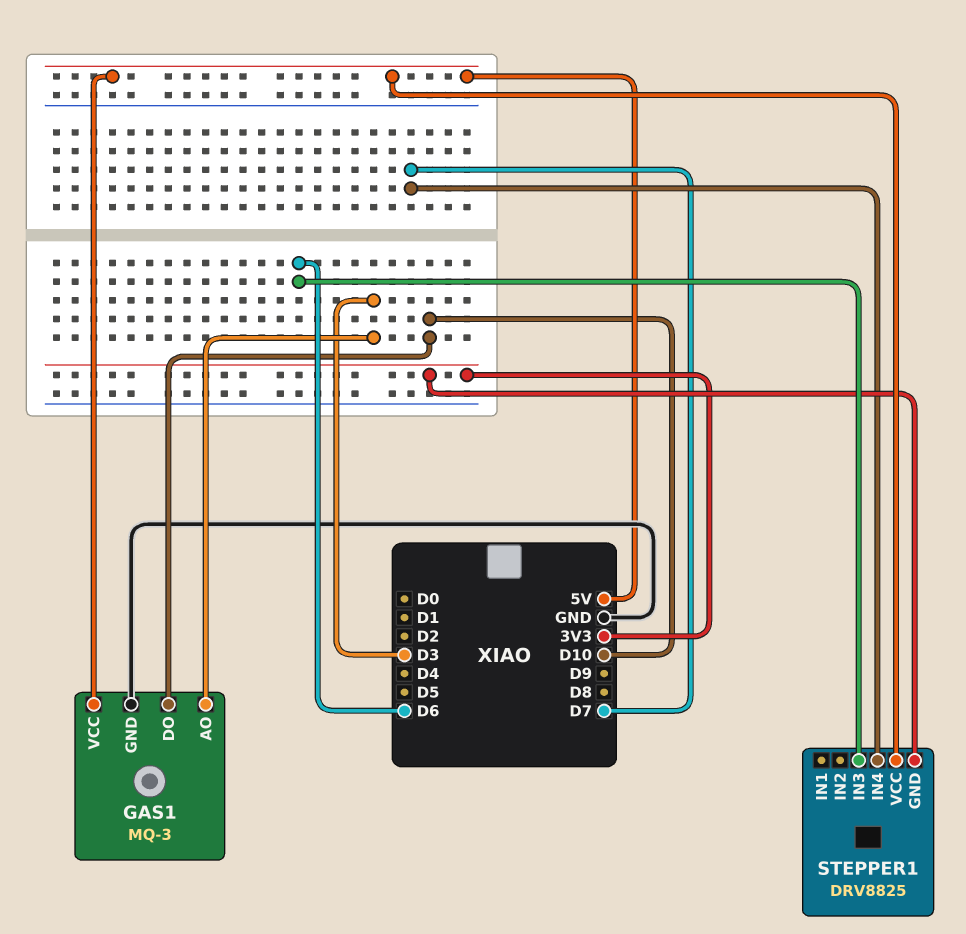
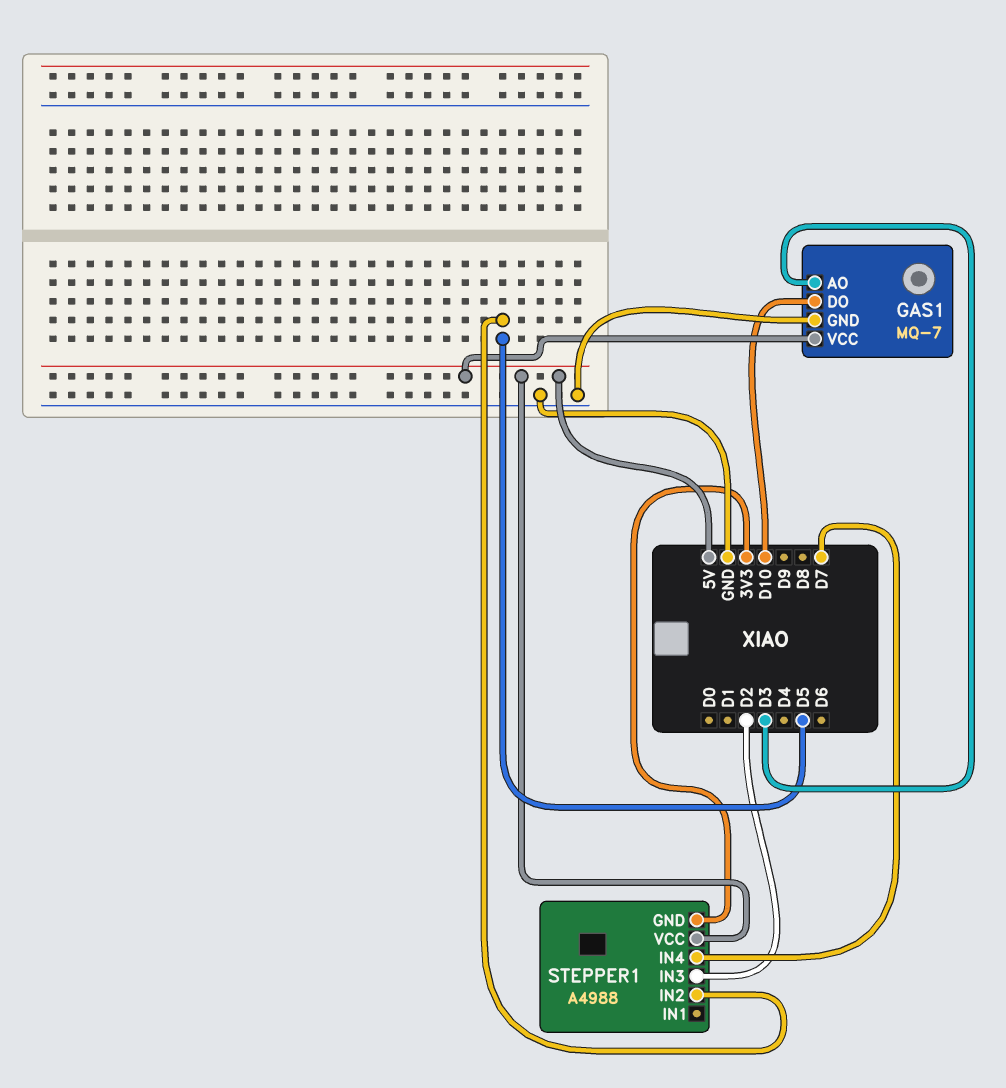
GAS1: MQ-3 -> MQ-7
STEPPER1: DRV8825 -> A4988
STEPPER1 pin IN2: none -> D5
STEPPER1 pin IN3: D6 -> D2

